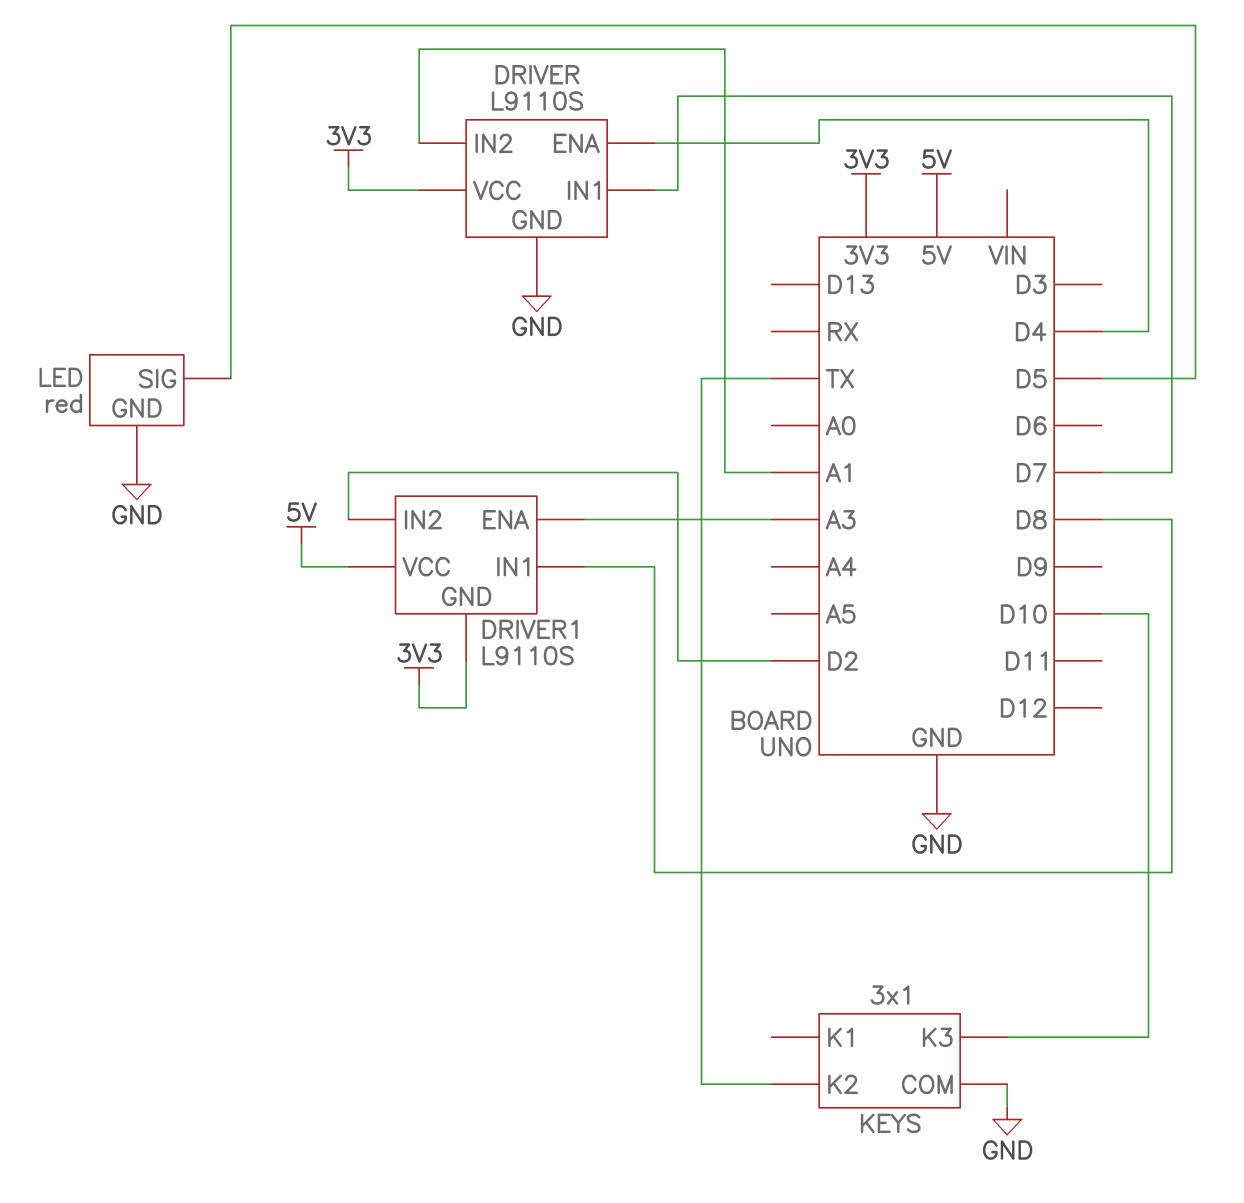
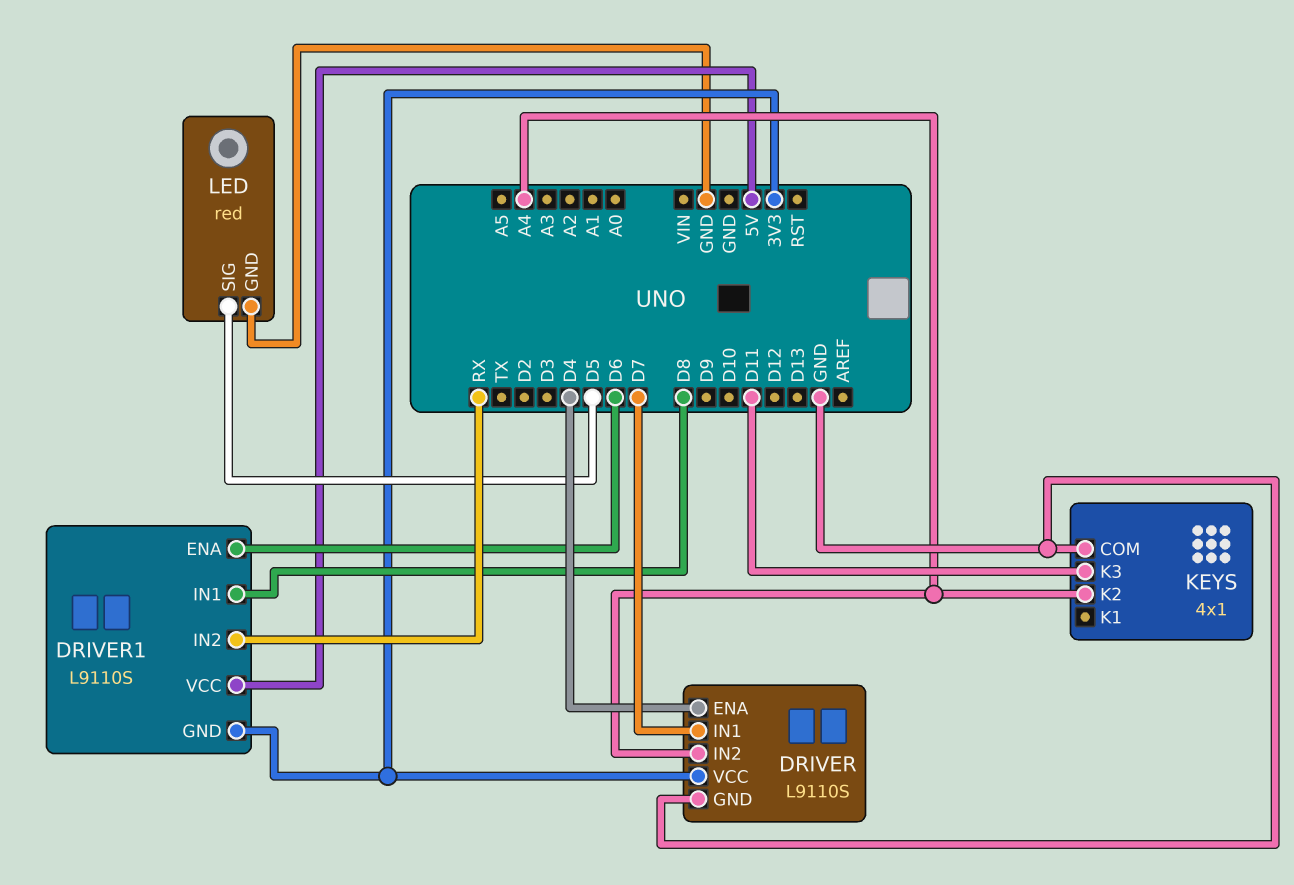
DRIVER pin IN2: A1 -> A4
DRIVER1 pin ENA: A3 -> D6
DRIVER1 pin IN2: D2 -> RX
KEYS: 3x1 -> 4x1
KEYS pin K2: TX -> A4
KEYS pin K3: D10 -> D11

